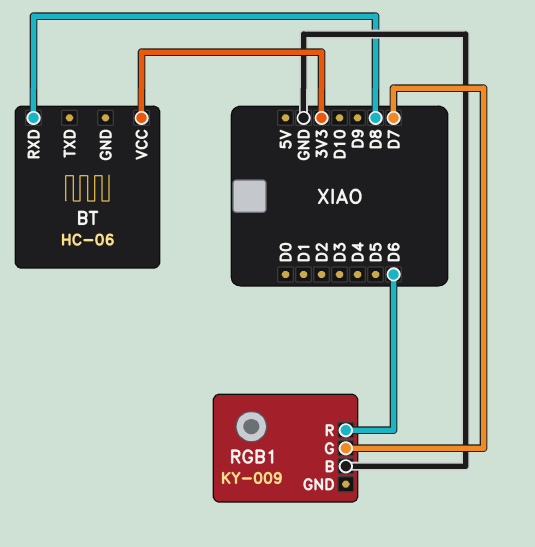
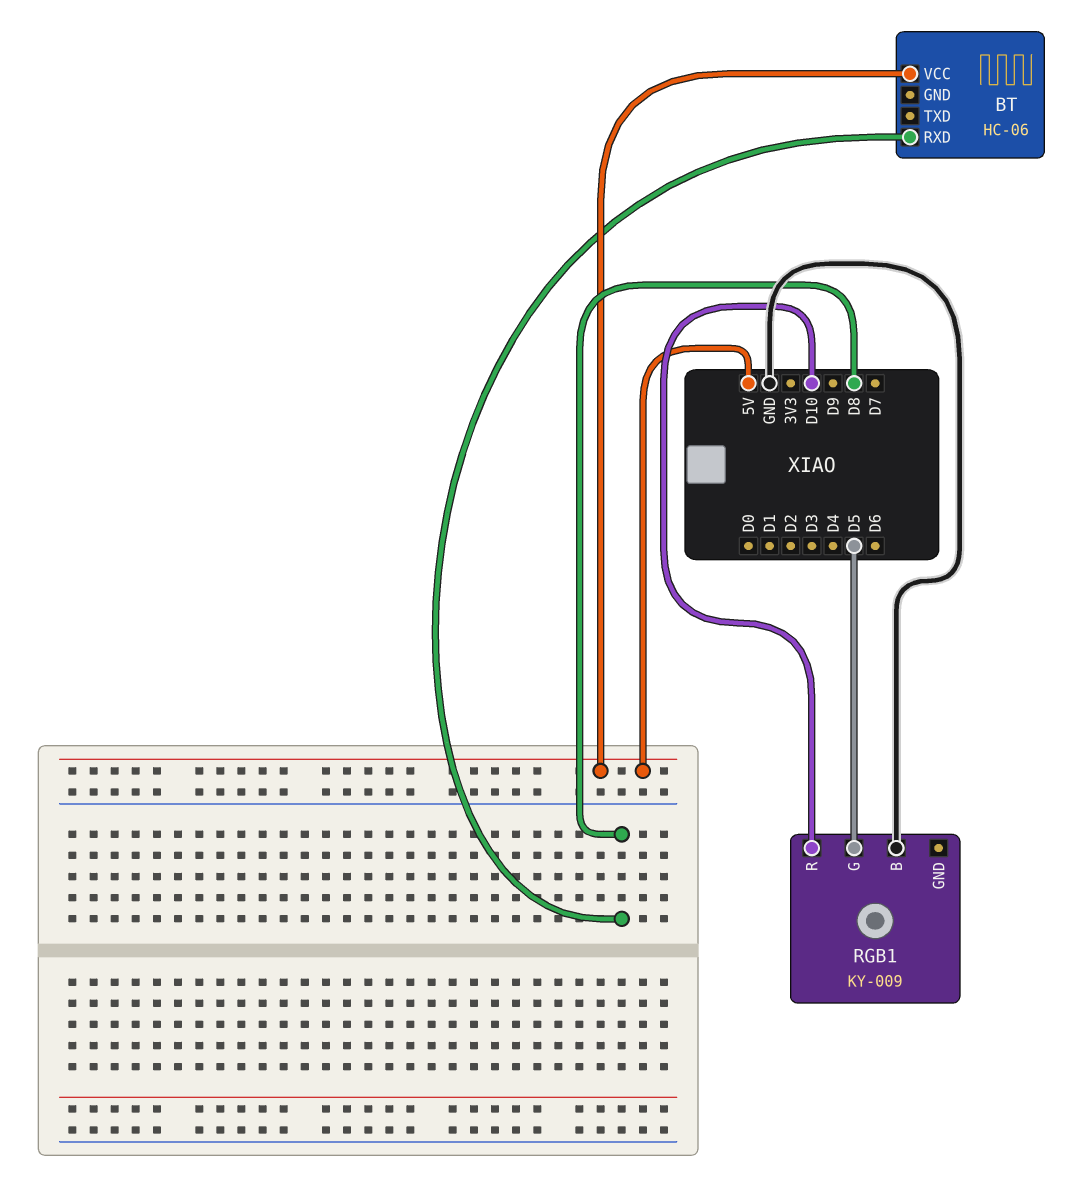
BT pin VCC: 3V3 -> 5V
RGB1 pin G: D7 -> D5
RGB1 pin R: D6 -> D10

